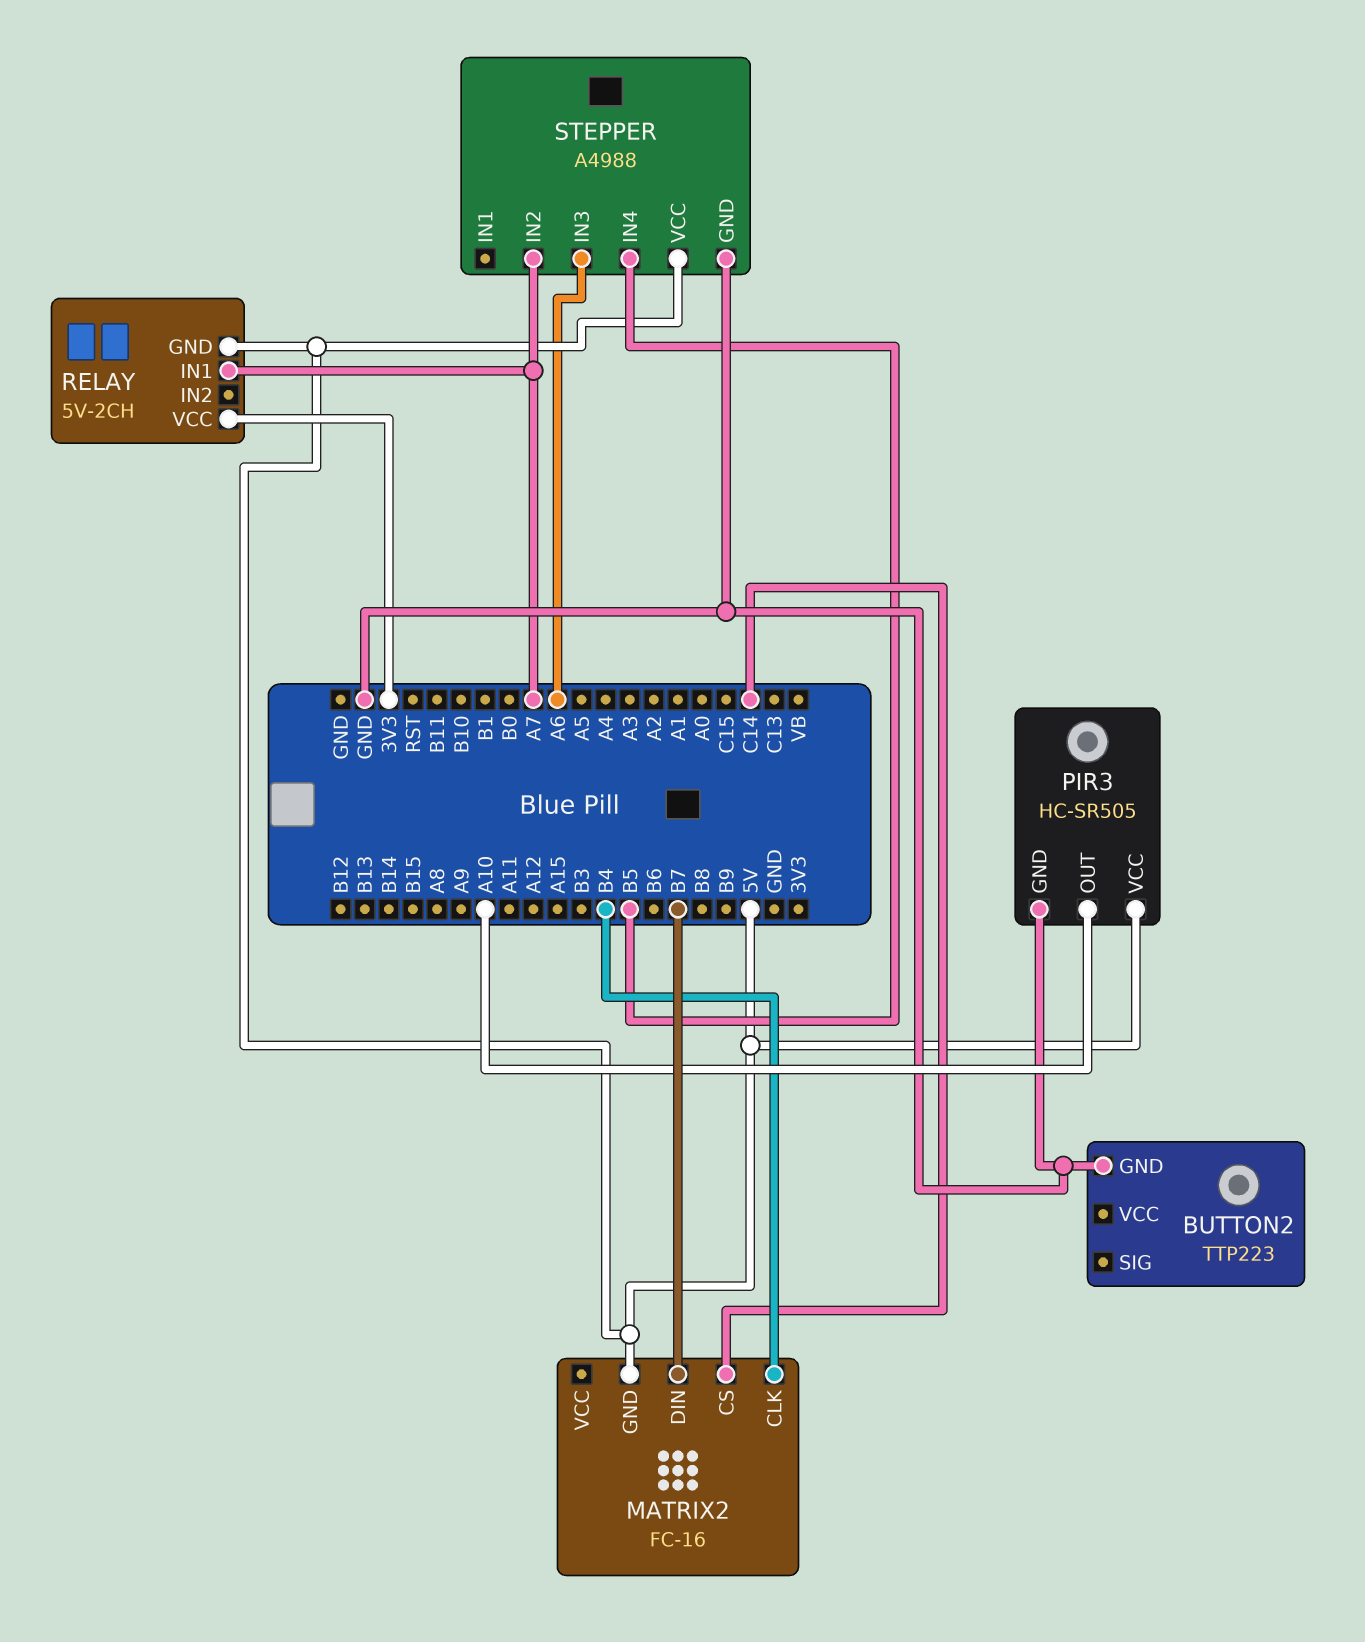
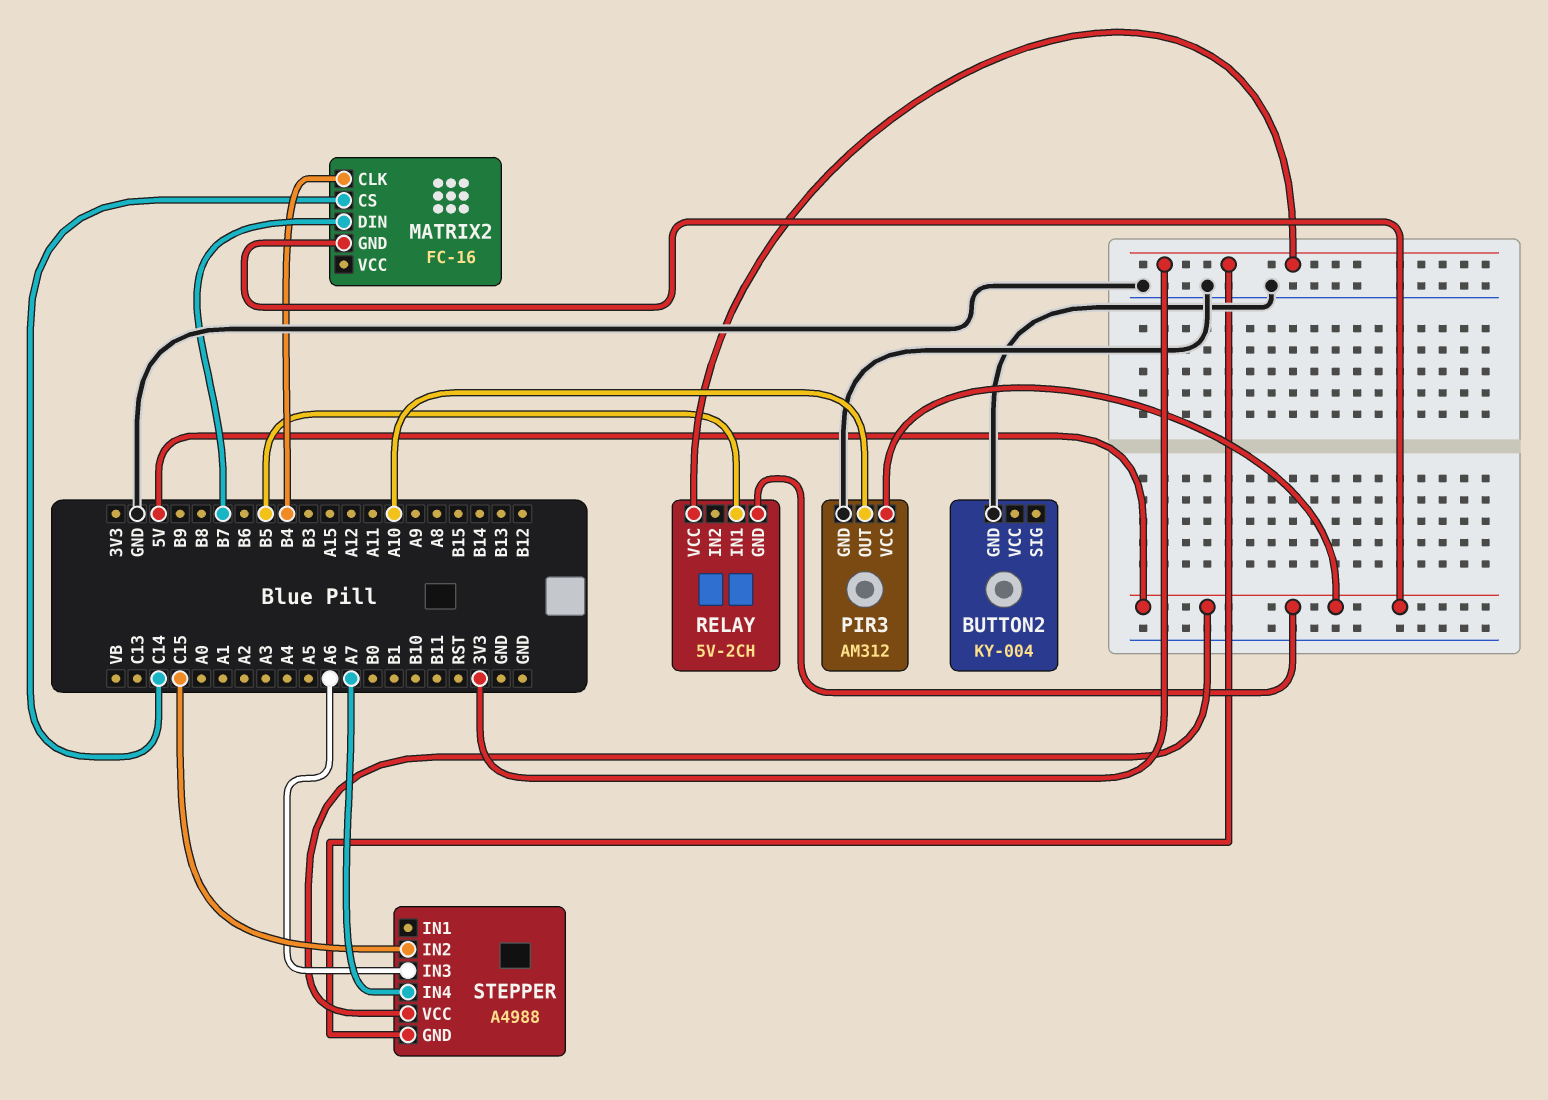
BUTTON2: TTP223 -> KY-004
PIR3: HC-SR505 -> AM312
RELAY pin IN1: A7 -> B5
STEPPER pin GND: GND -> 3V3
STEPPER pin IN2: A7 -> C15
STEPPER pin IN4: B5 -> A7

